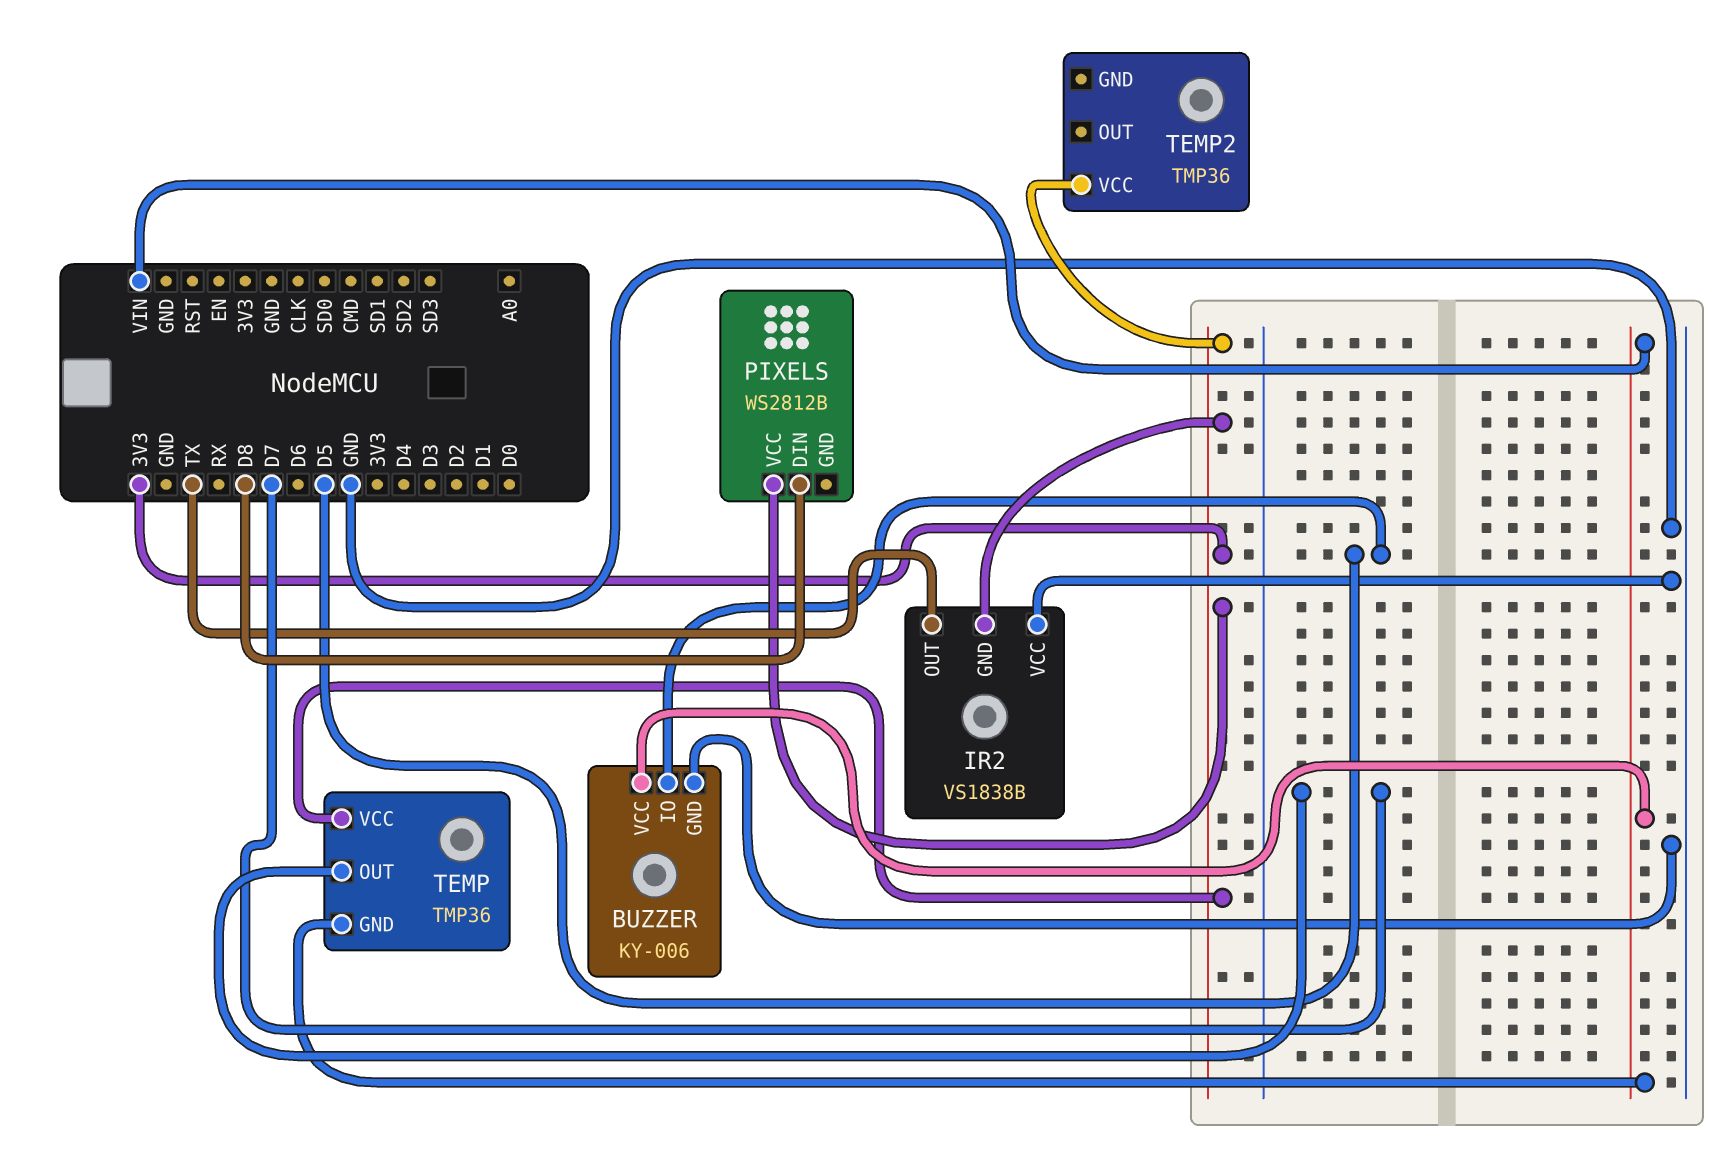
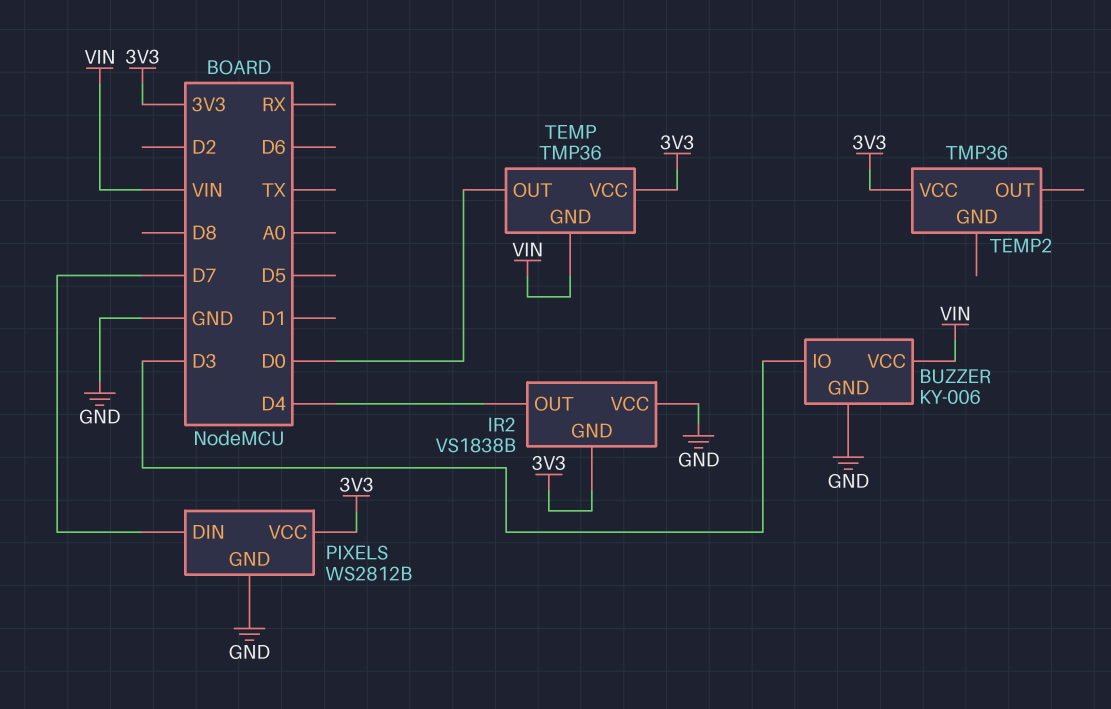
BUZZER pin IO: D5 -> D3
IR2 pin OUT: TX -> D4
PIXELS pin DIN: D8 -> D7
PIXELS pin GND: none -> GND
TEMP pin OUT: D7 -> D0

